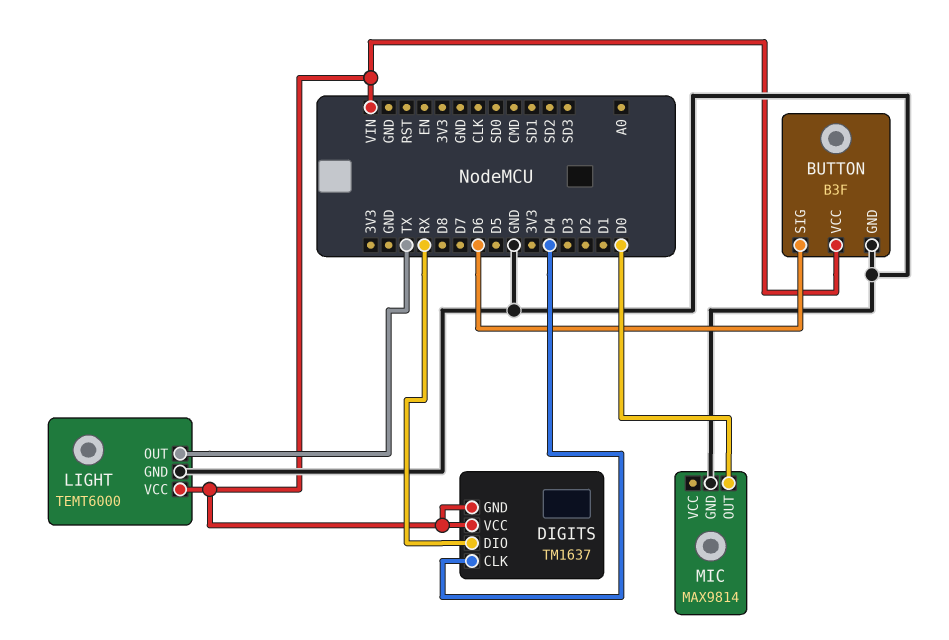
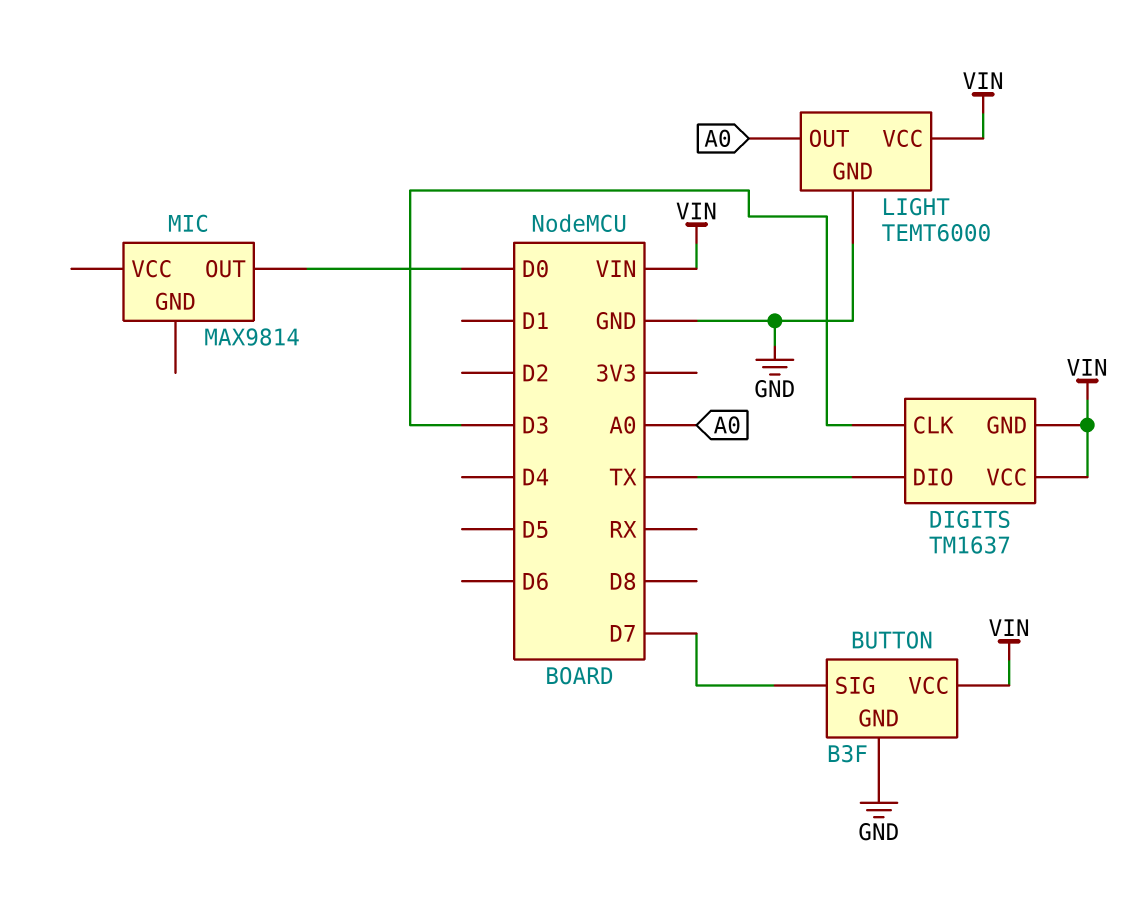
BUTTON pin SIG: D6 -> D7
DIGITS pin CLK: D4 -> D3
DIGITS pin DIO: RX -> TX
LIGHT pin OUT: TX -> A0
MIC pin GND: GND -> none

